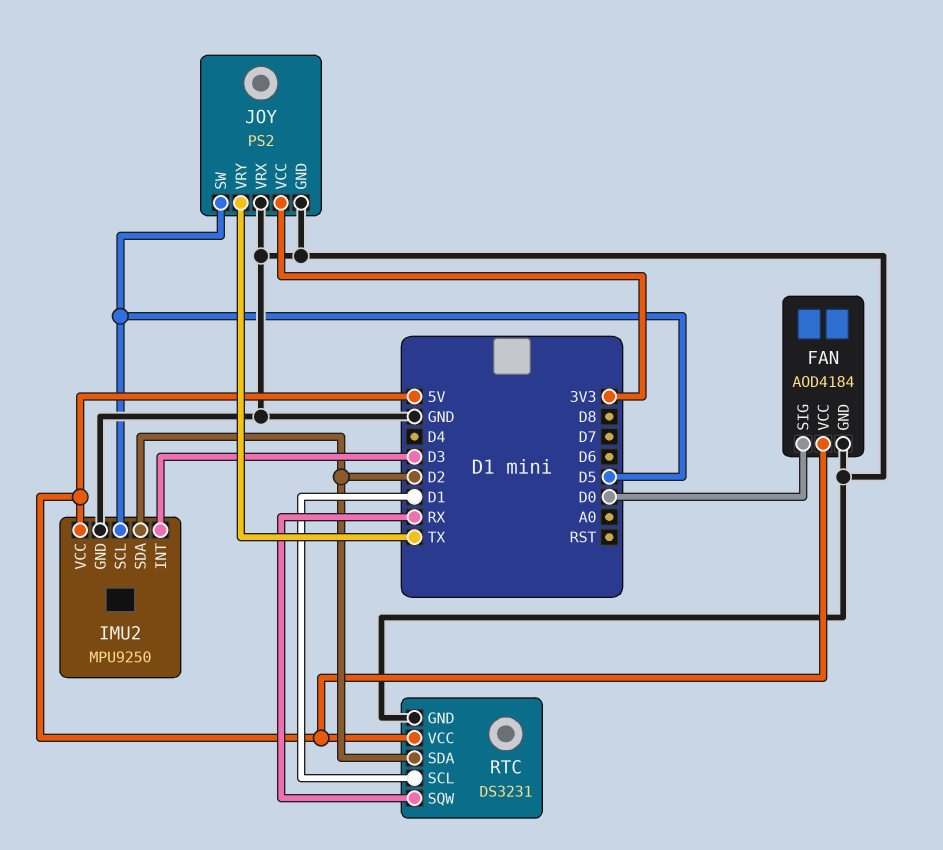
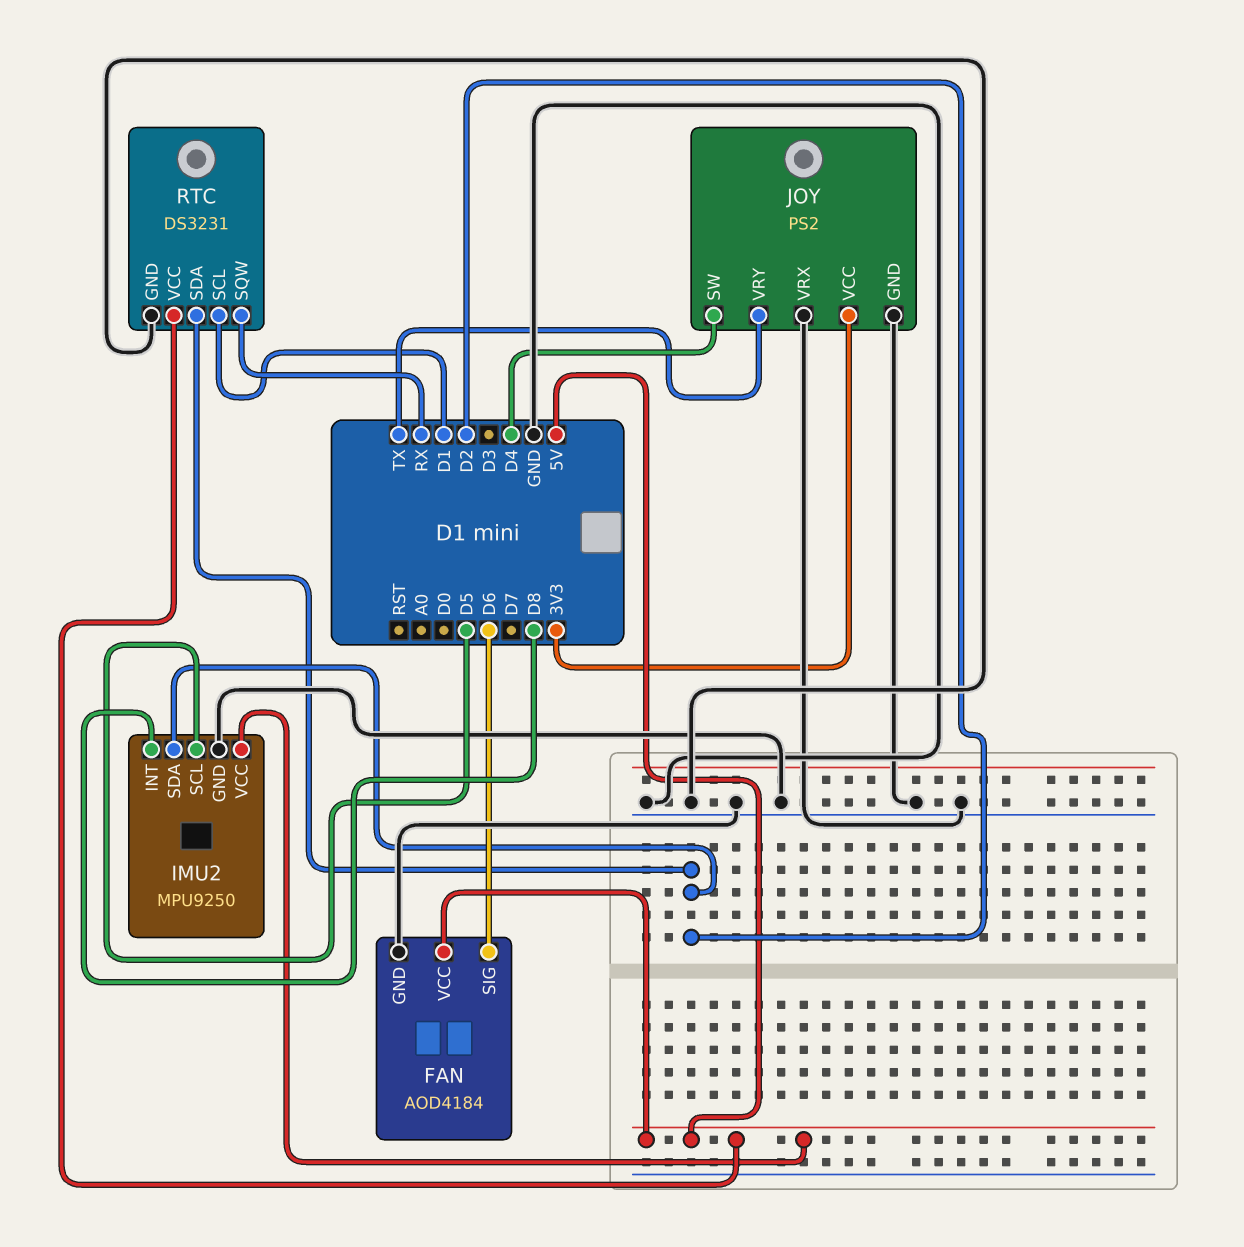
FAN pin SIG: D0 -> D6
IMU2 pin INT: D3 -> D8
JOY pin SW: D5 -> D4

